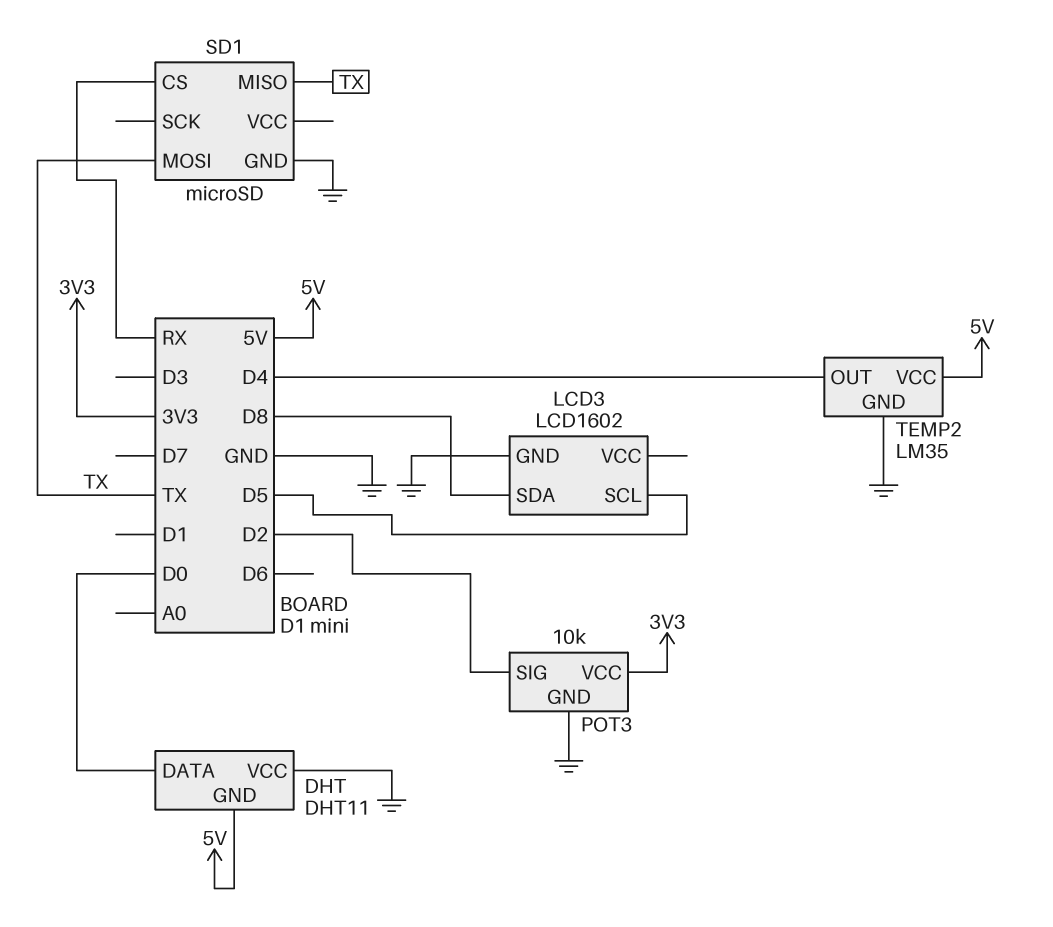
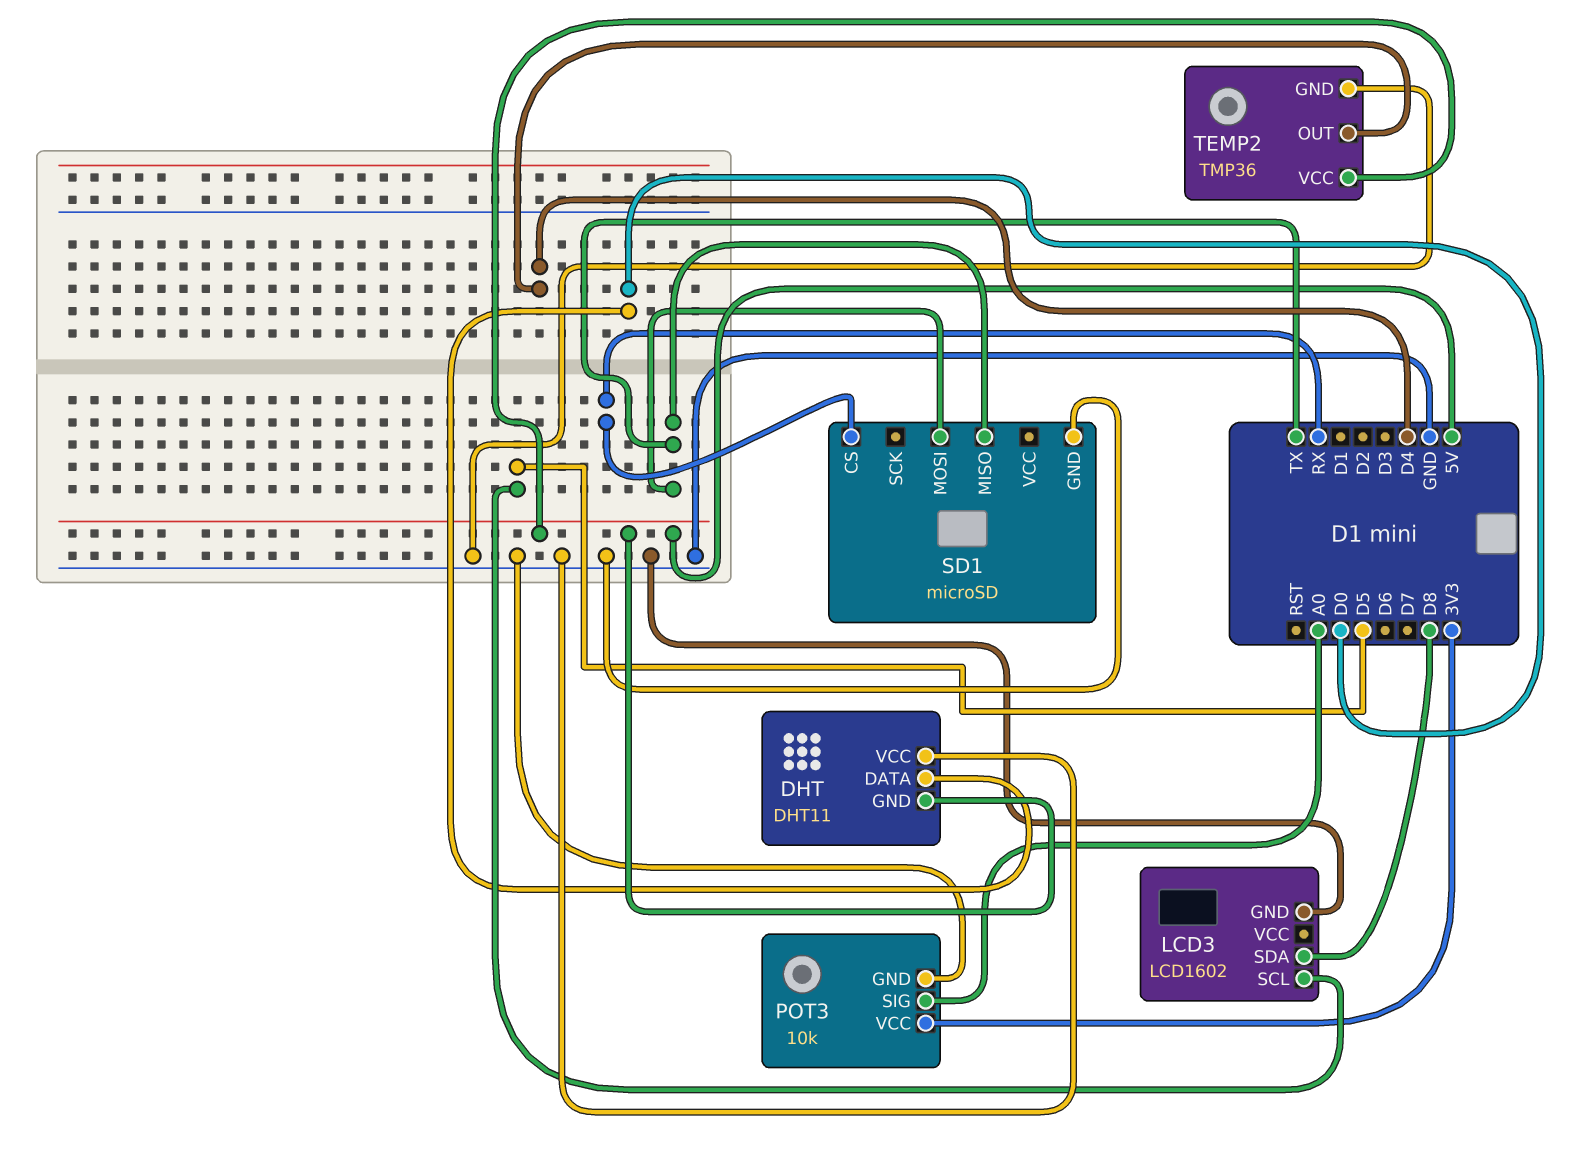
POT3 pin SIG: D2 -> A0
TEMP2: LM35 -> TMP36

